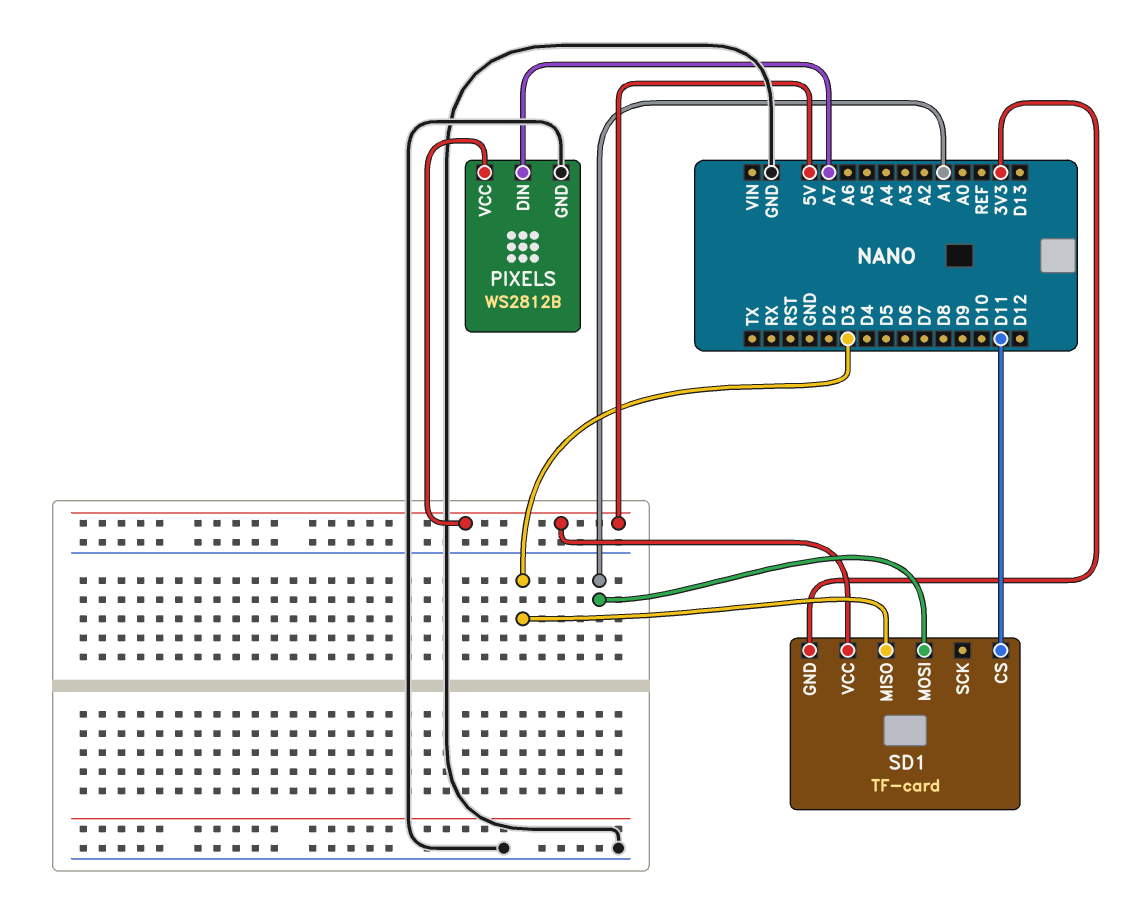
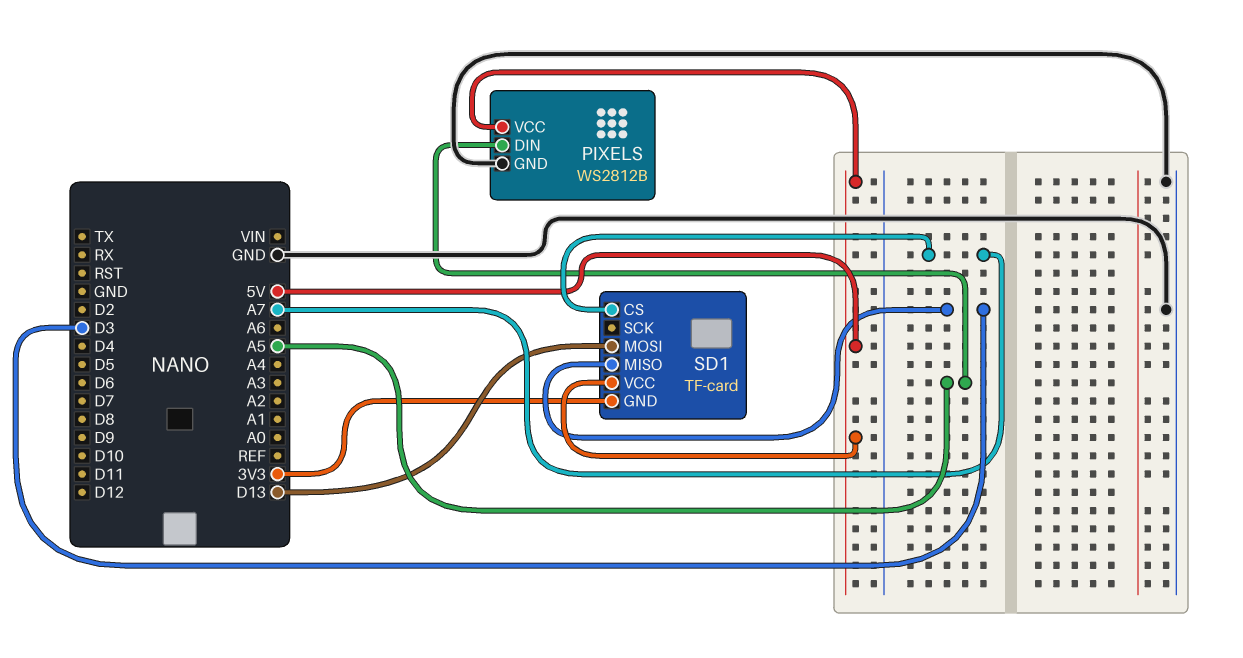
PIXELS pin DIN: A7 -> A5
SD1 pin CS: D11 -> A7
SD1 pin MOSI: A1 -> D13

